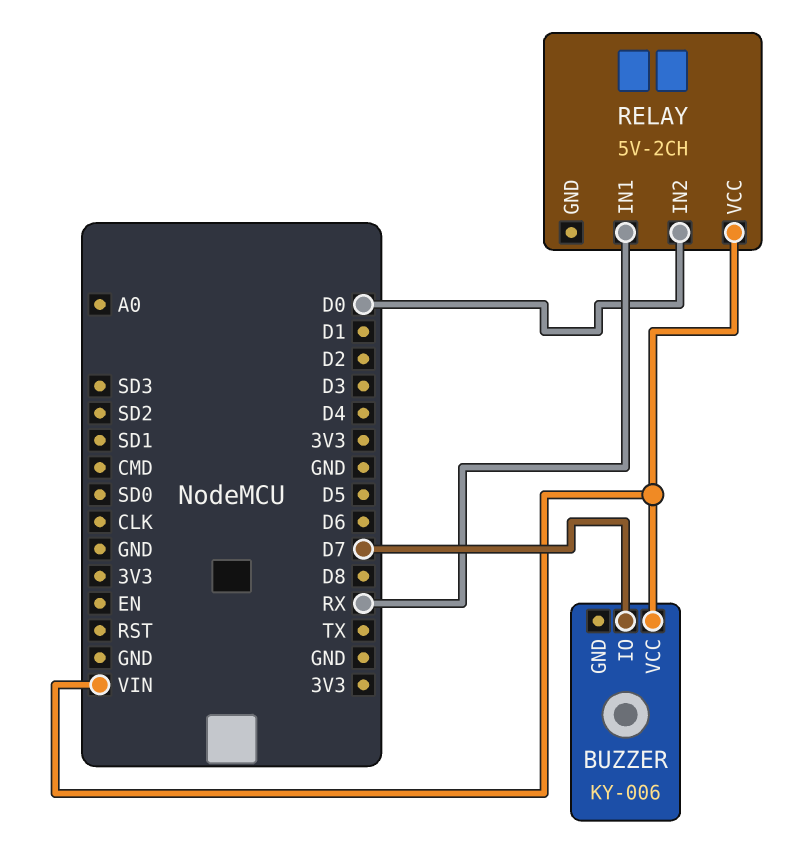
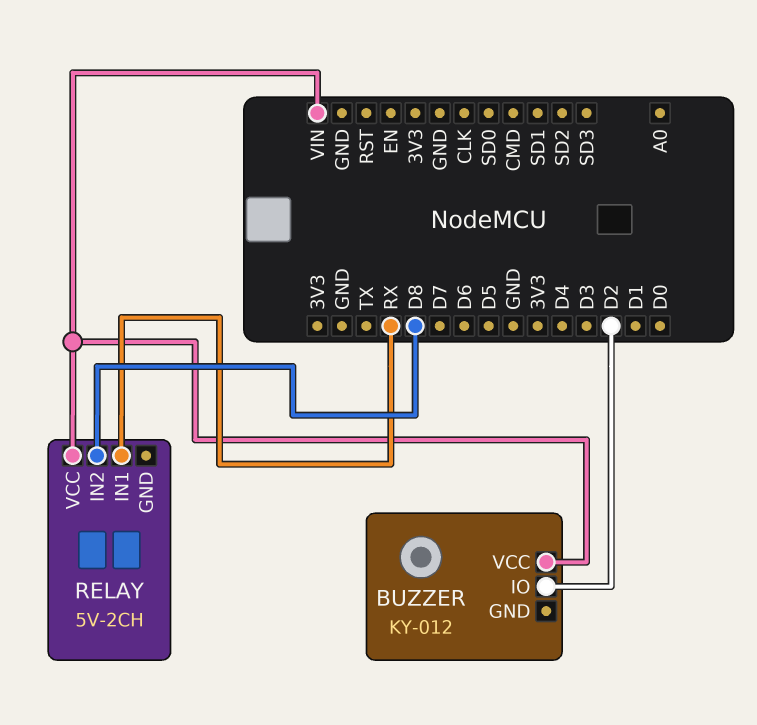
BUZZER: KY-006 -> KY-012
BUZZER pin IO: D7 -> D2
RELAY pin IN2: D0 -> D8

